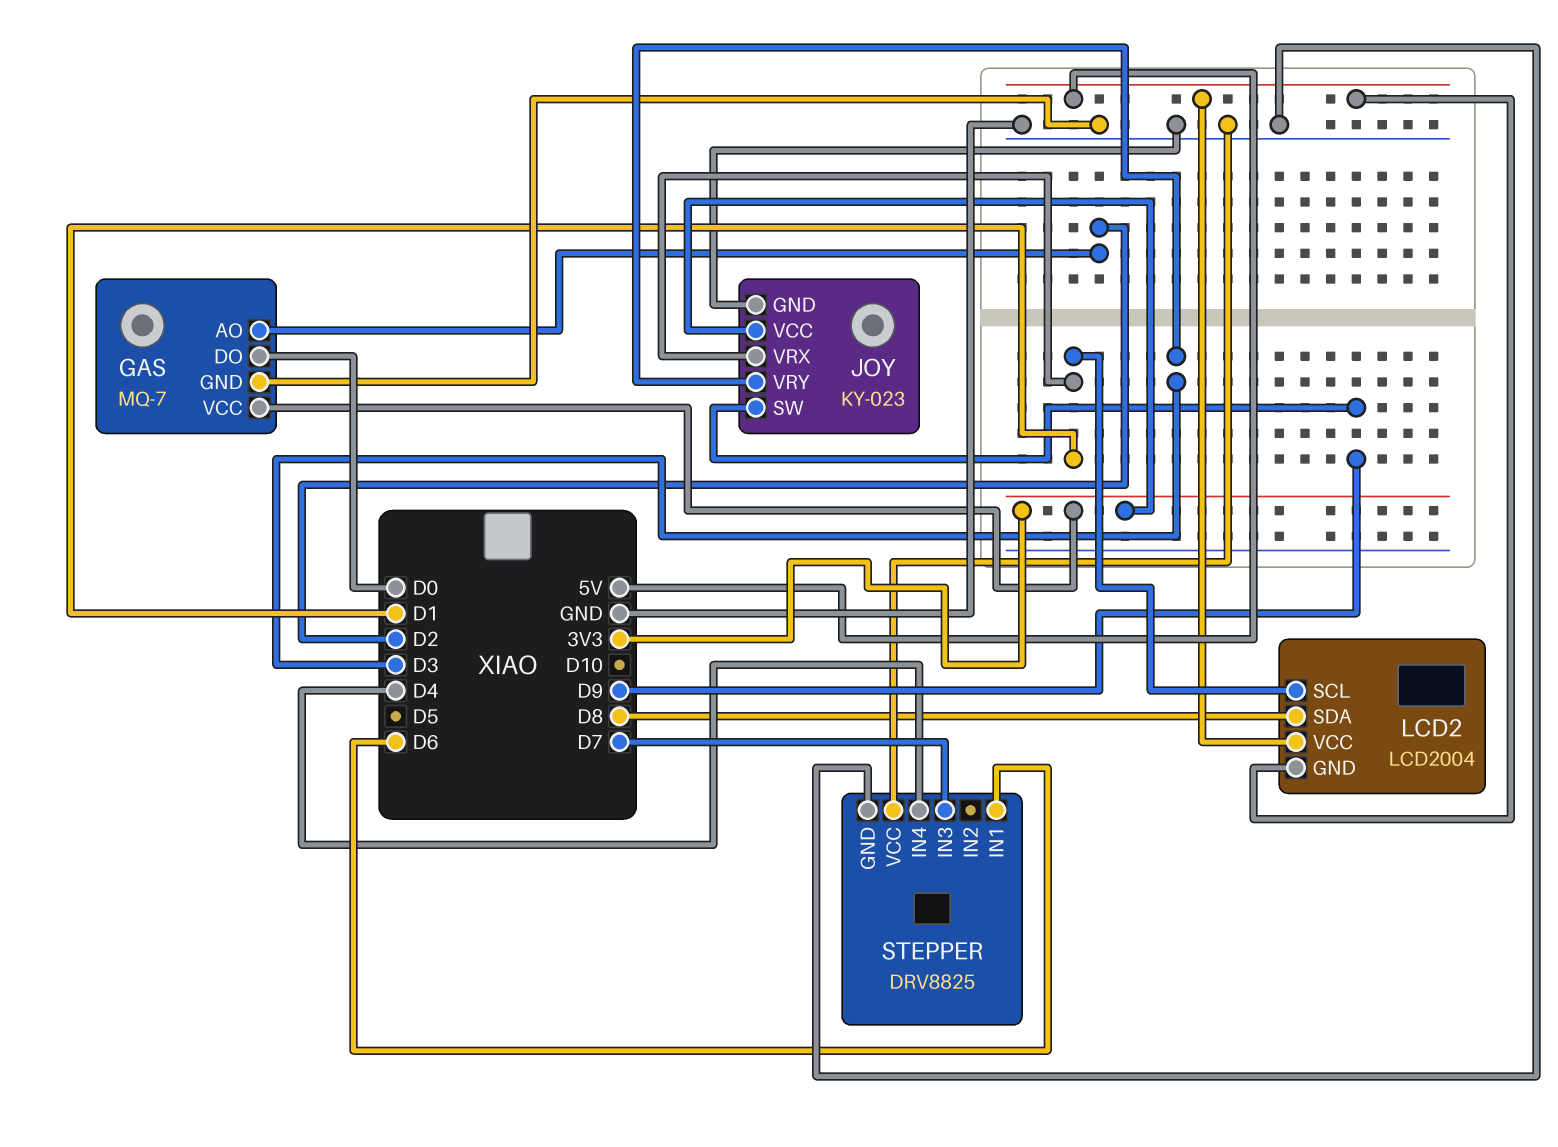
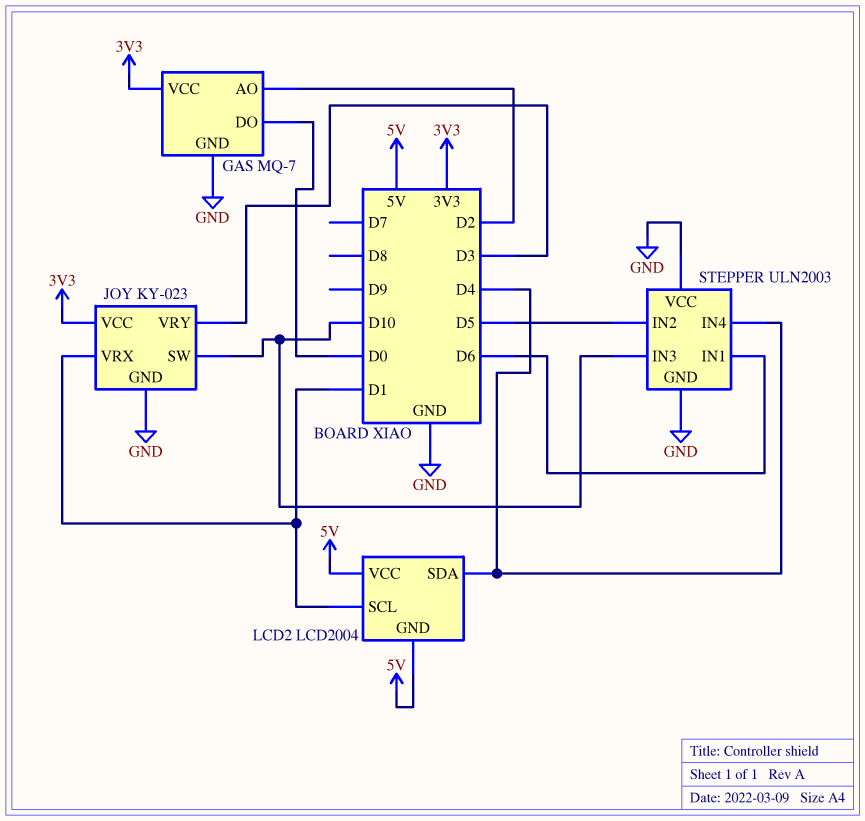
JOY pin SW: D9 -> D10
LCD2 pin SDA: D8 -> D4
STEPPER: DRV8825 -> ULN2003
STEPPER pin IN2: none -> D5
STEPPER pin IN3: D7 -> D10

